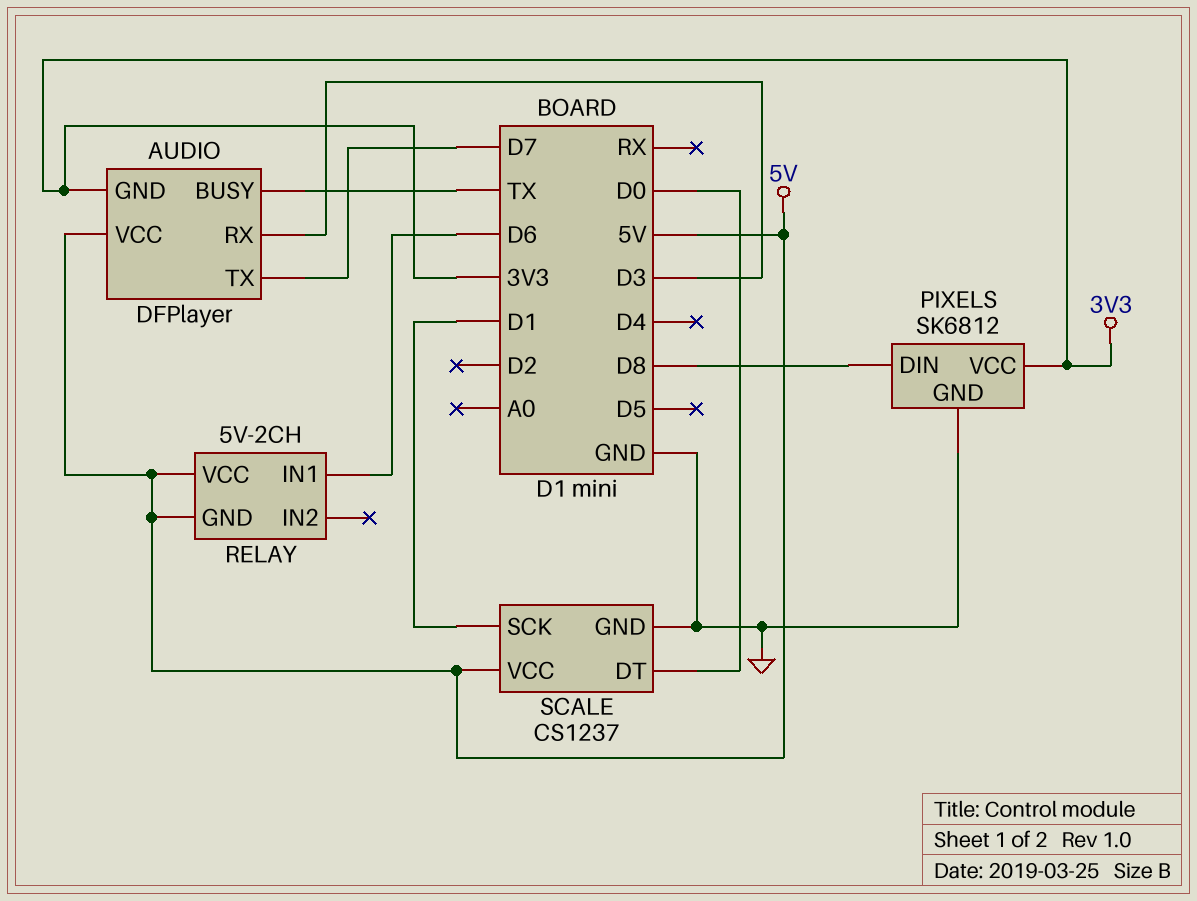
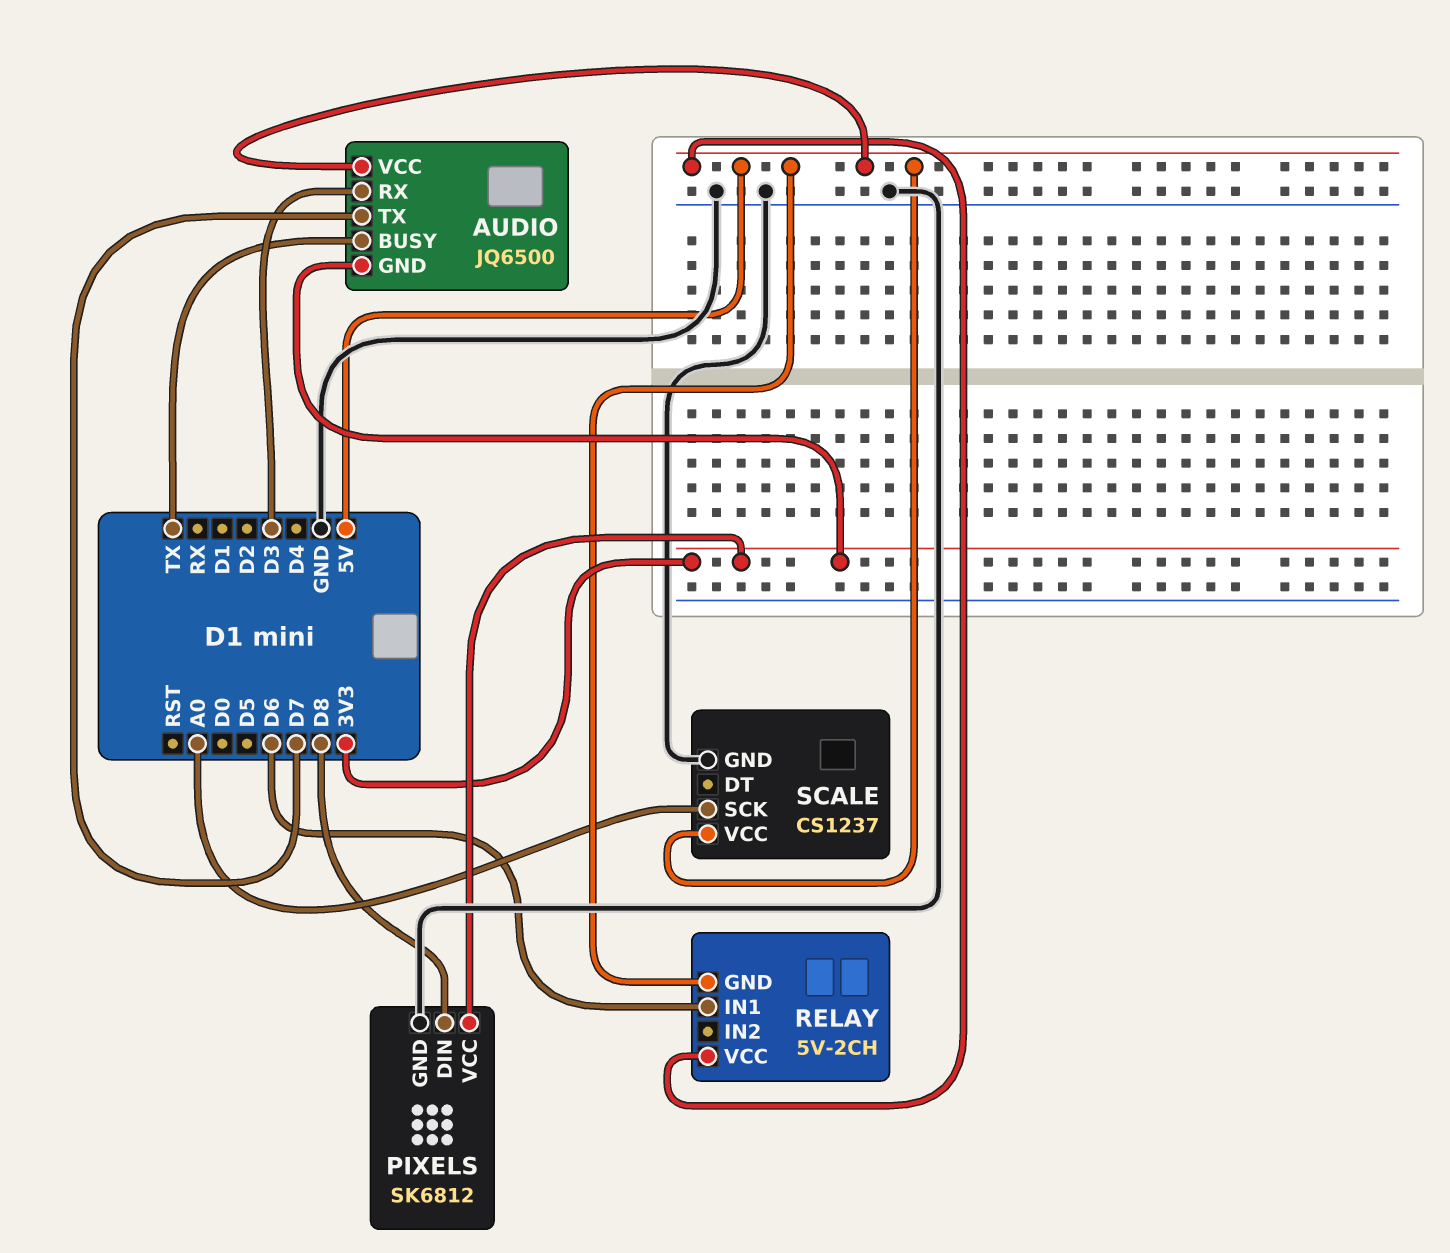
AUDIO: DFPlayer -> JQ6500
SCALE pin DT: D0 -> none
SCALE pin SCK: D1 -> A0

